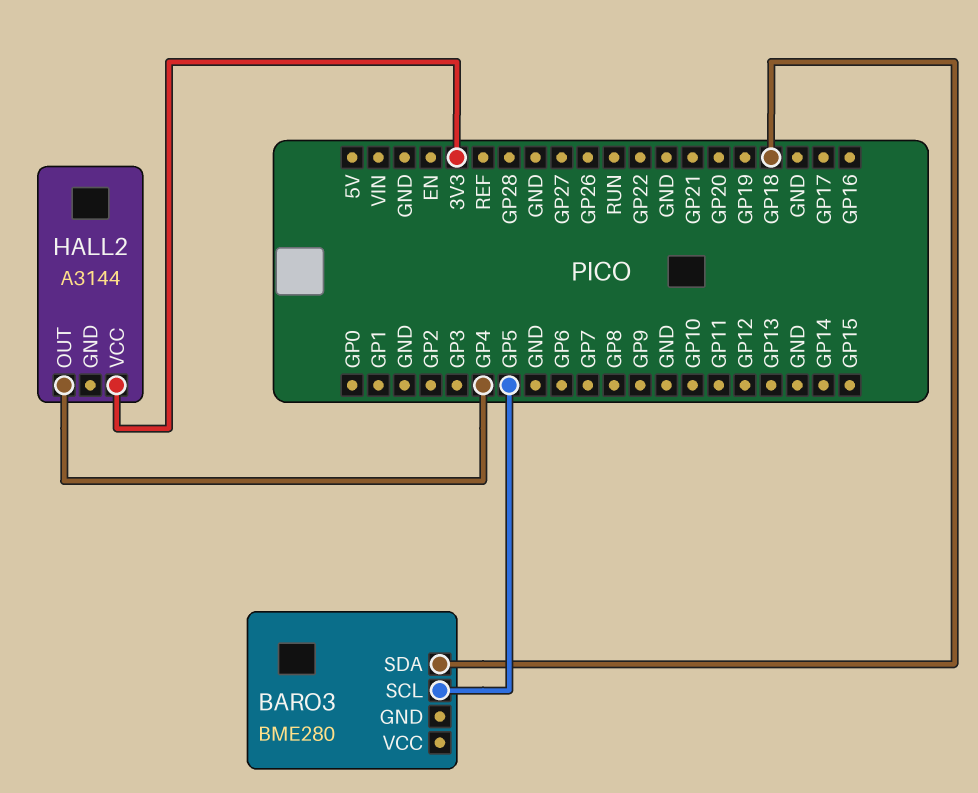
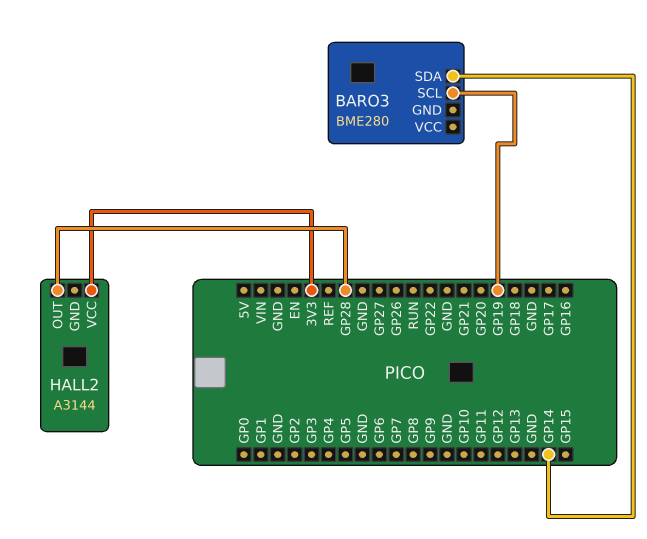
BARO3 pin SCL: GP5 -> GP19
BARO3 pin SDA: GP18 -> GP14
HALL2 pin OUT: GP4 -> GP28

